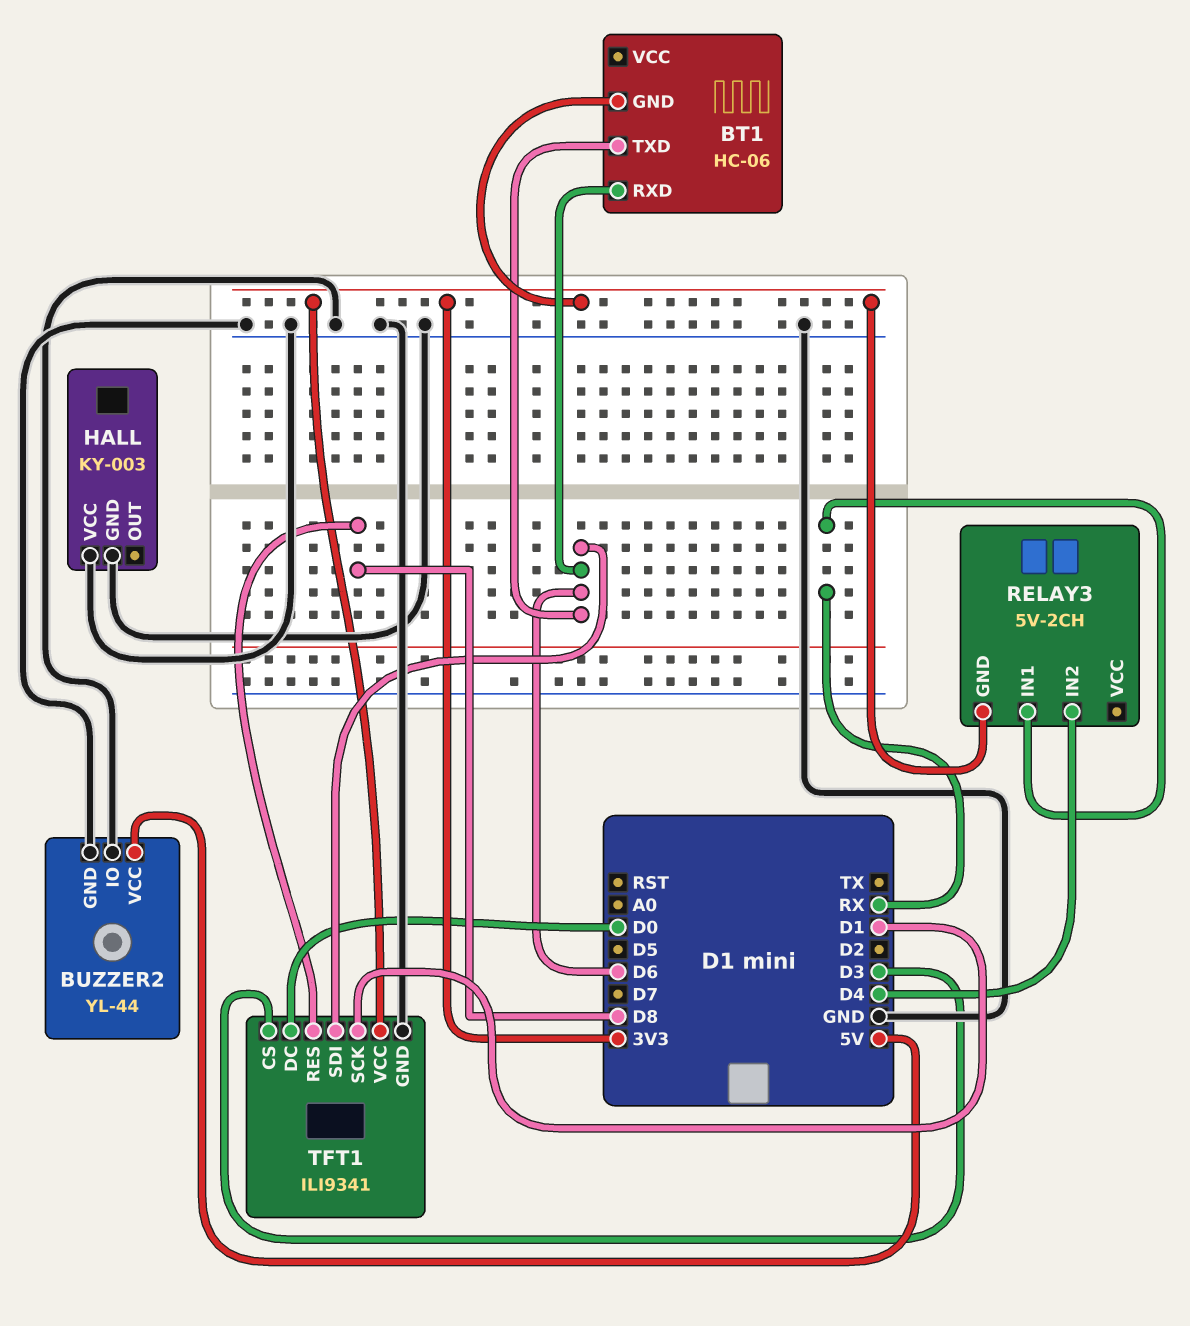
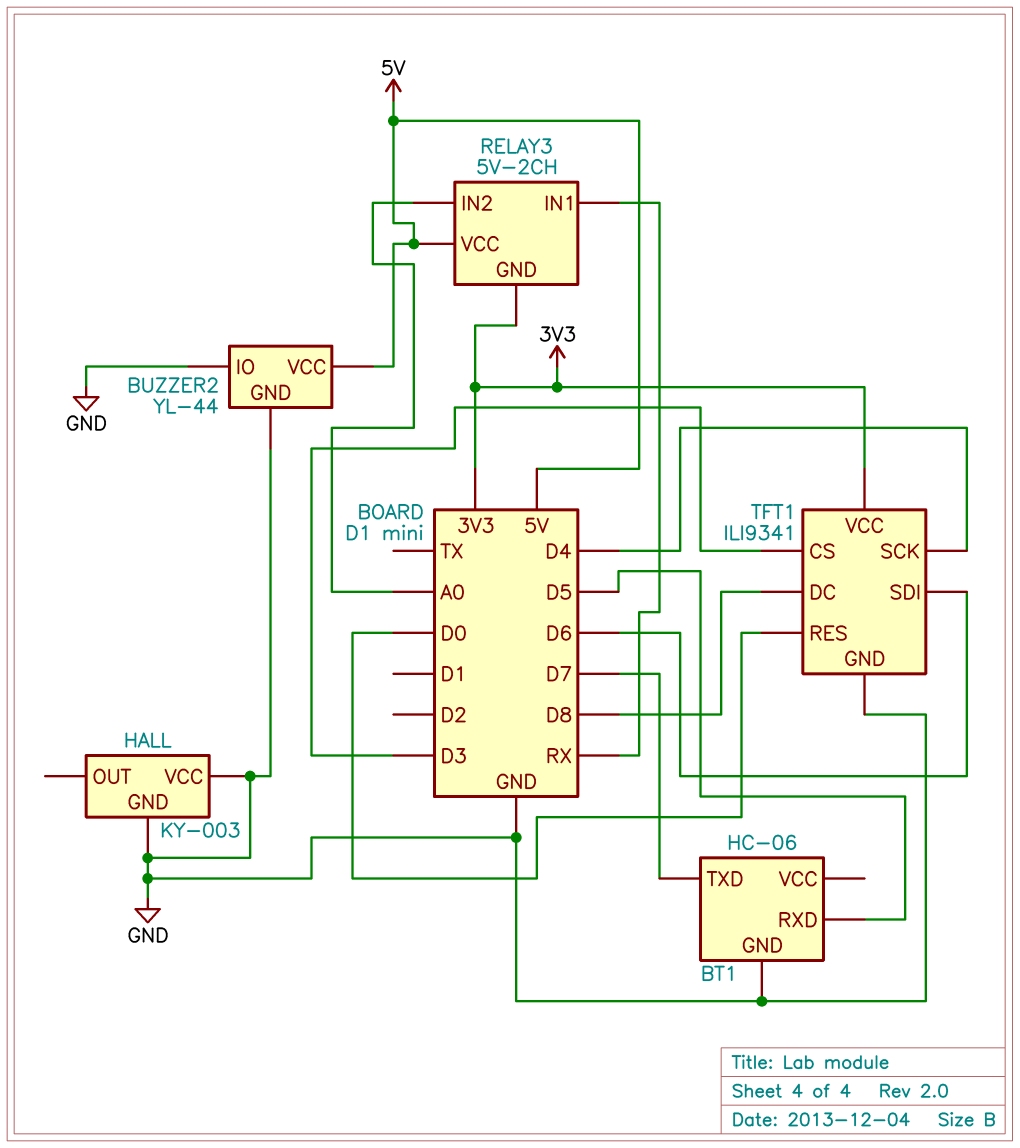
BT1 pin GND: 3V3 -> GND
BT1 pin RXD: D6 -> D5
BT1 pin TXD: D6 -> D7
RELAY3 pin IN2: D4 -> A0
RELAY3 pin VCC: none -> 5V
TFT1 pin DC: D0 -> D8
TFT1 pin RES: D8 -> D0
TFT1 pin SCK: D1 -> D4

